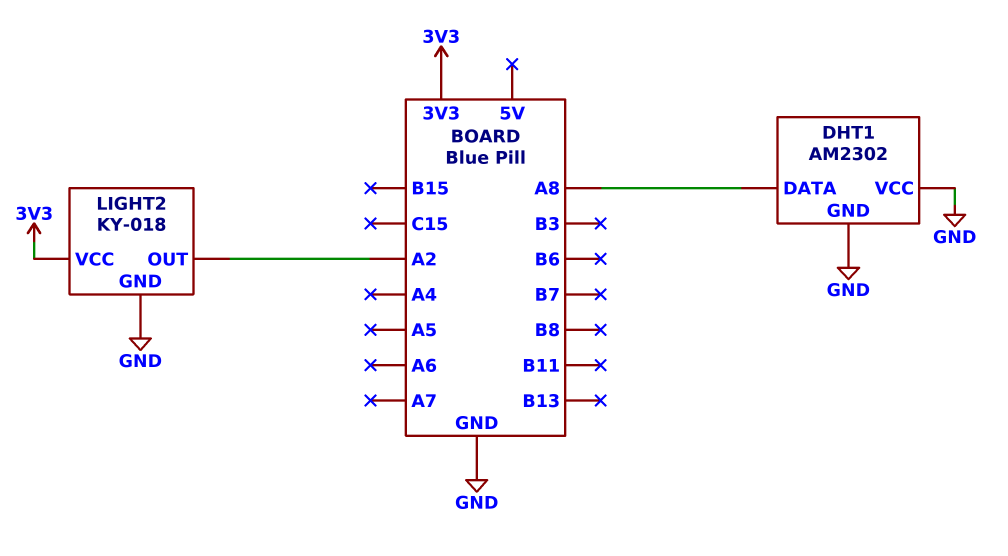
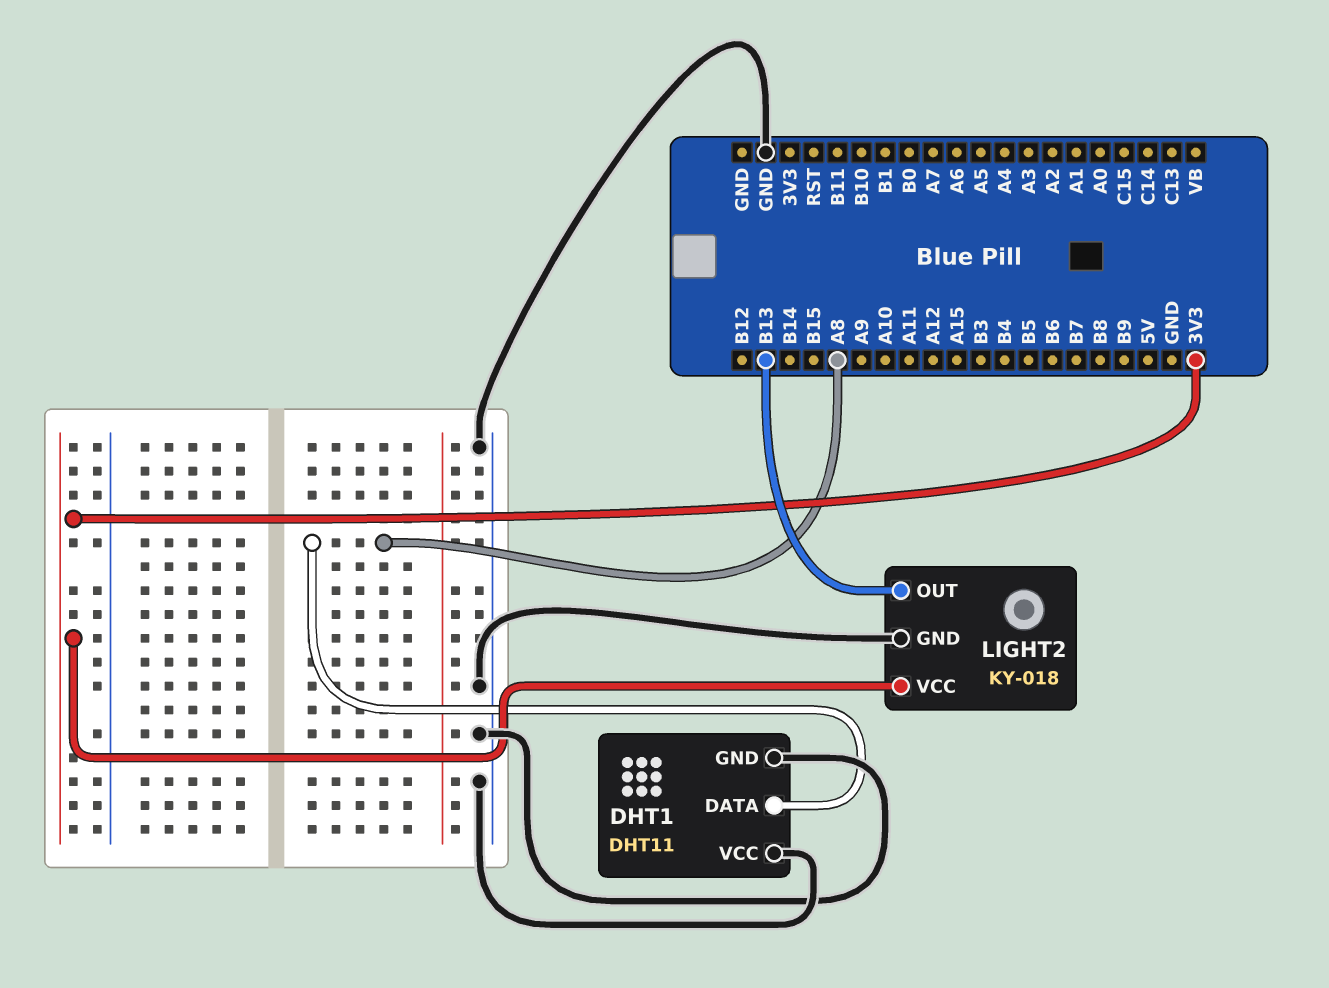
DHT1: AM2302 -> DHT11
LIGHT2 pin OUT: A2 -> B13

